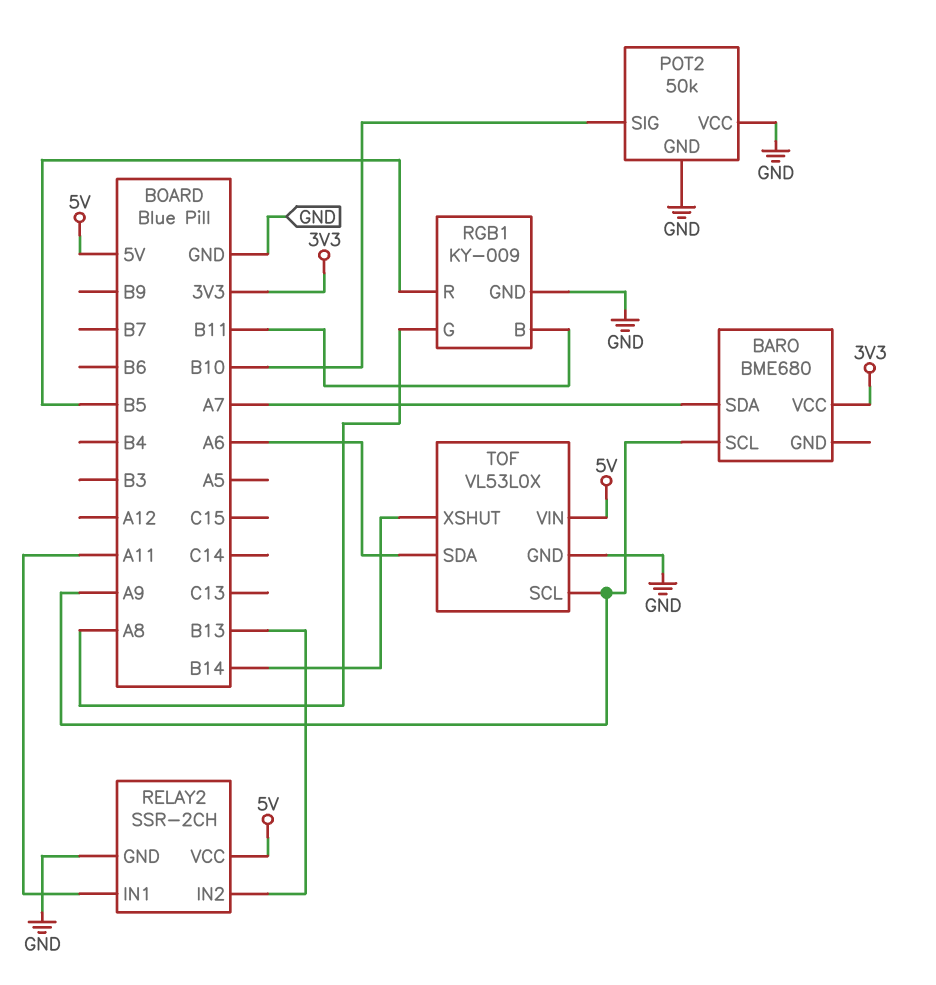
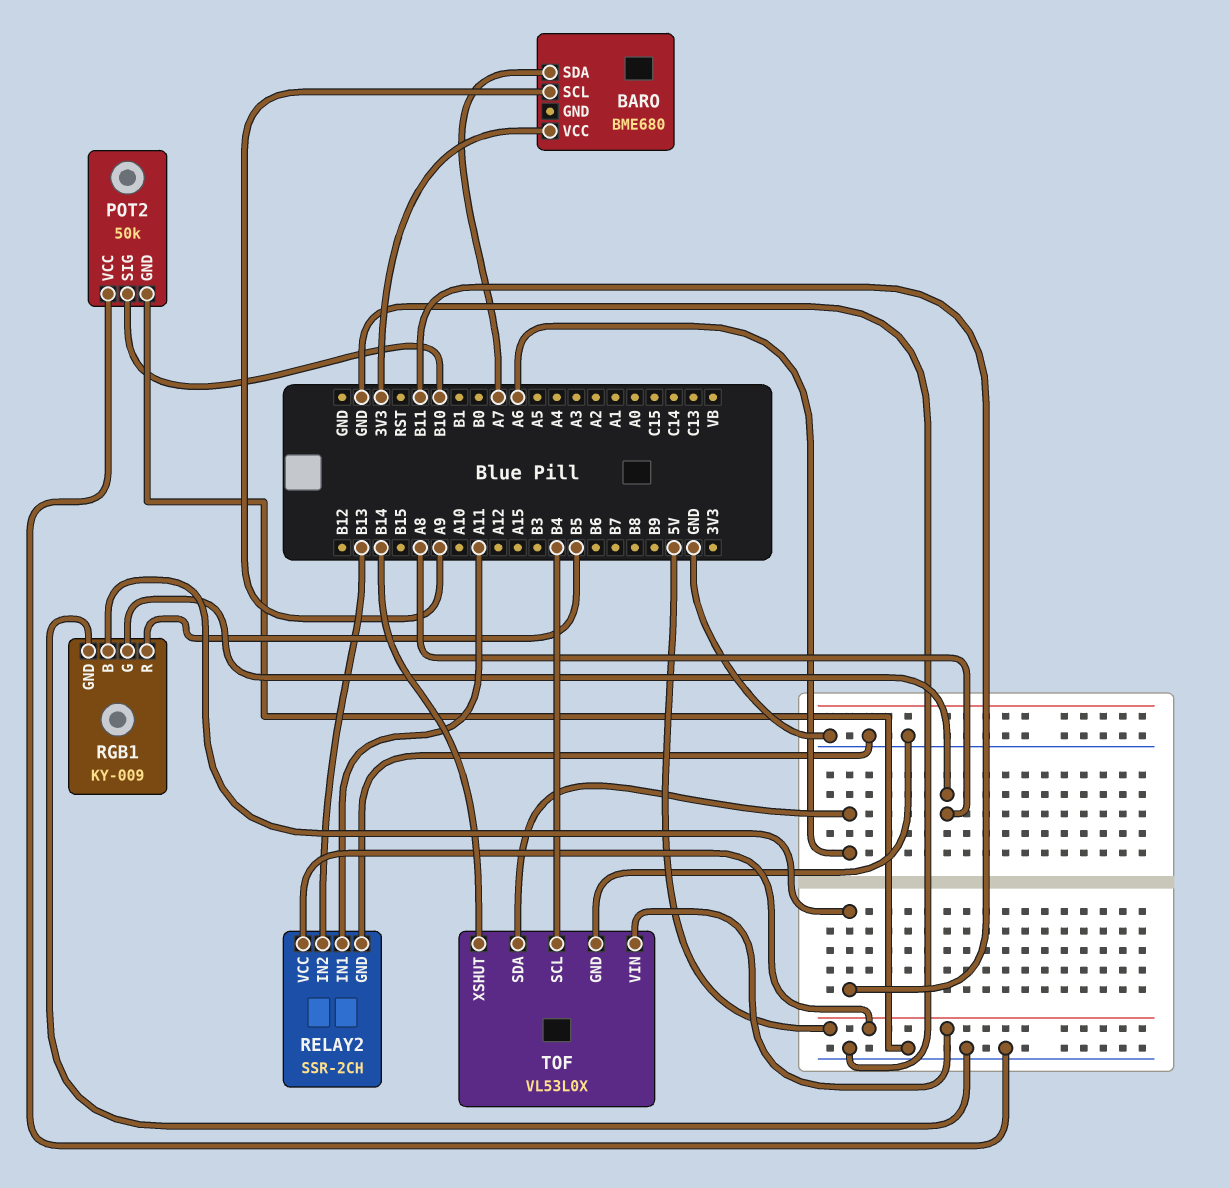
TOF pin SCL: A9 -> B4

